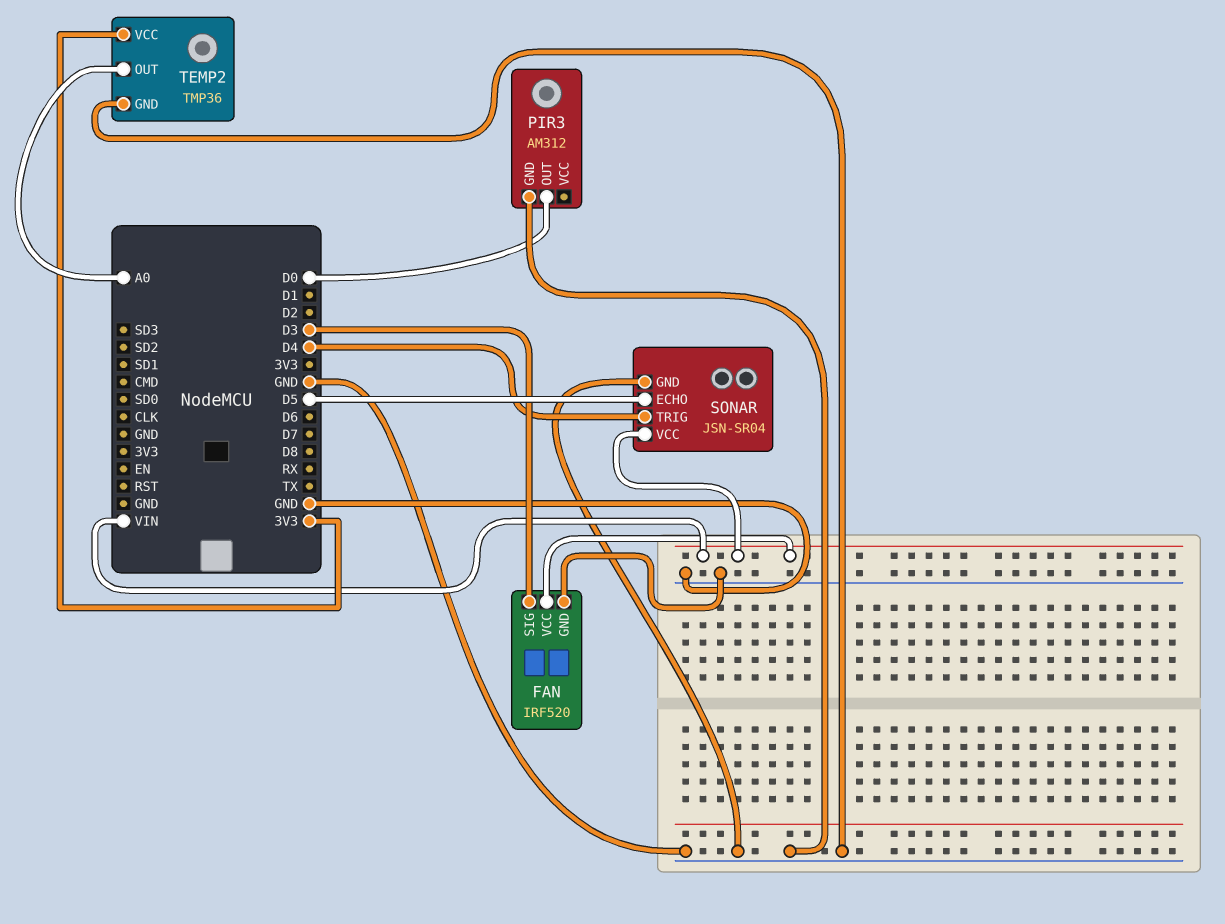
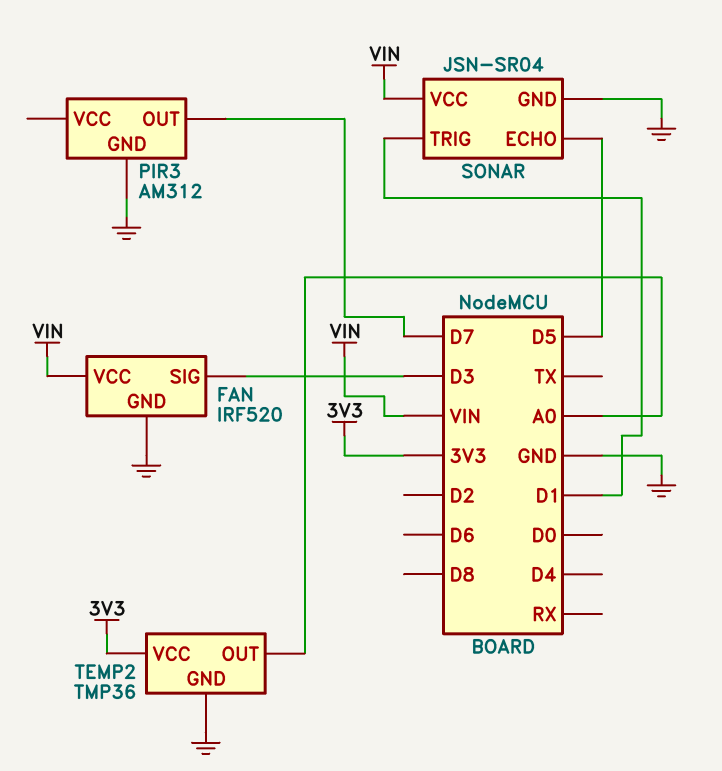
PIR3 pin OUT: D0 -> D7
SONAR pin TRIG: D4 -> D1

